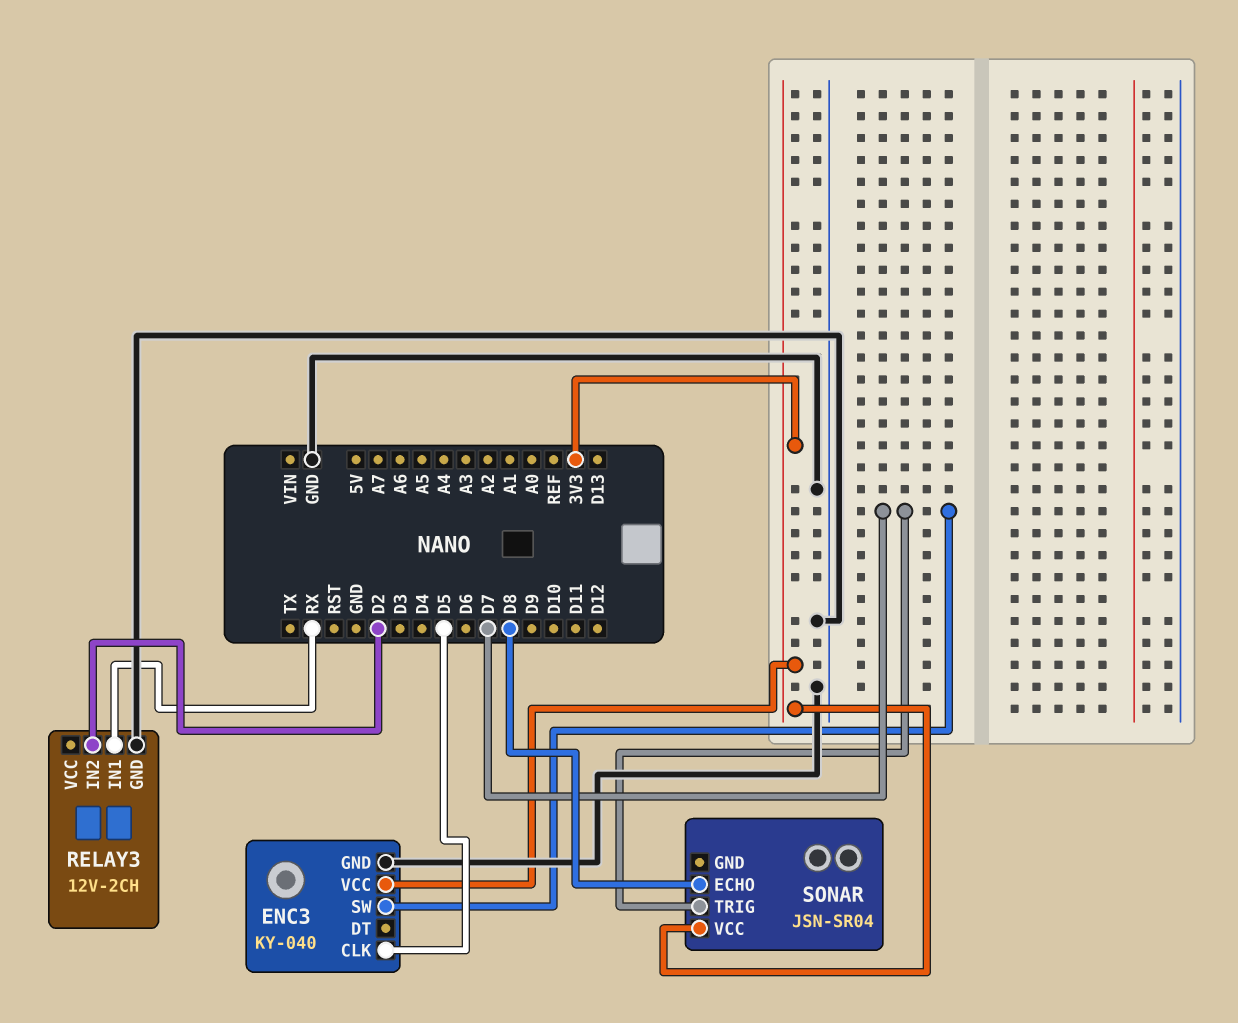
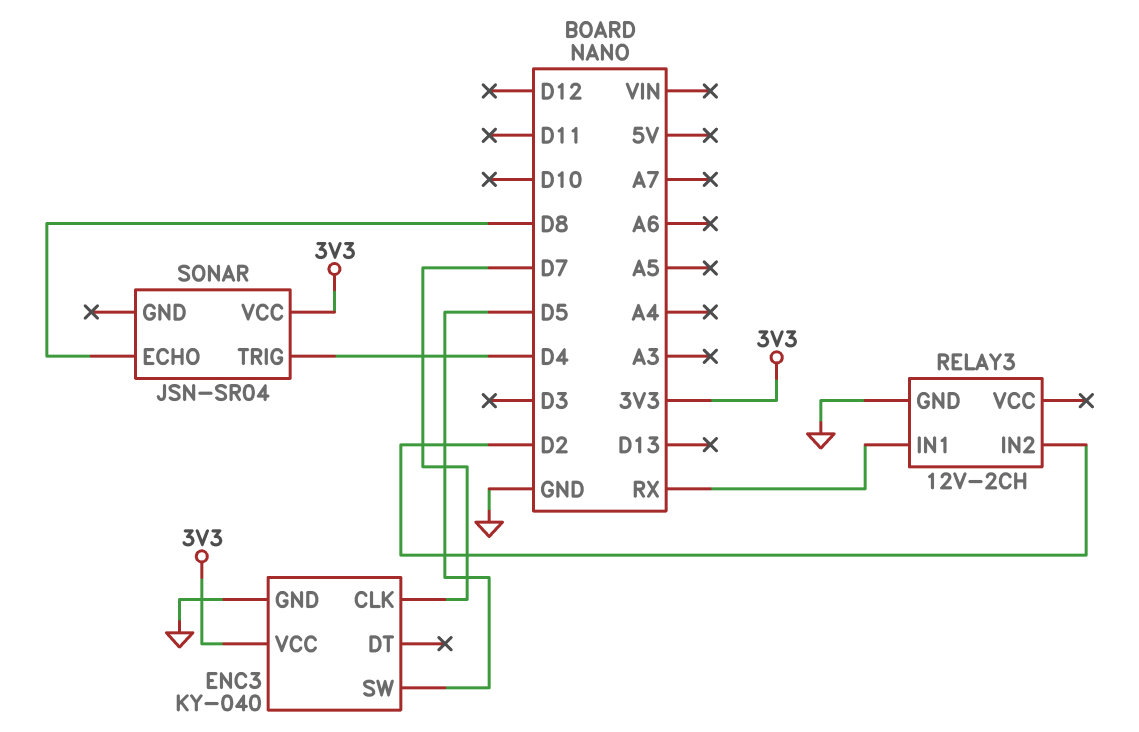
ENC3 pin CLK: D5 -> D7
ENC3 pin SW: D7 -> D5
SONAR pin TRIG: D7 -> D4

